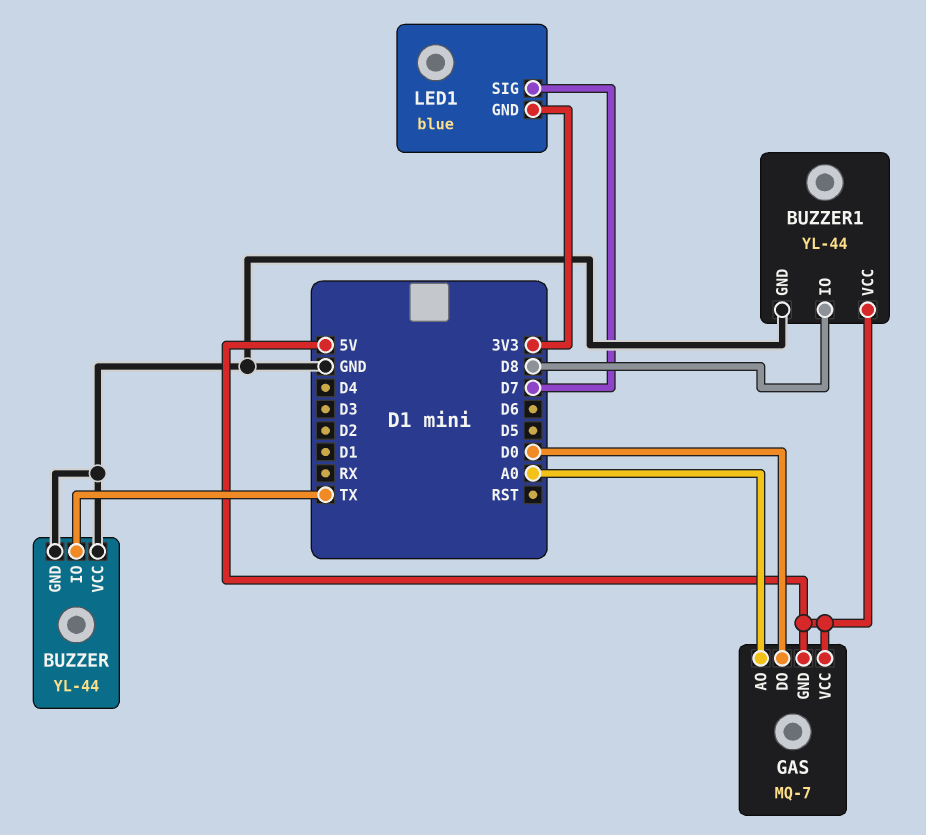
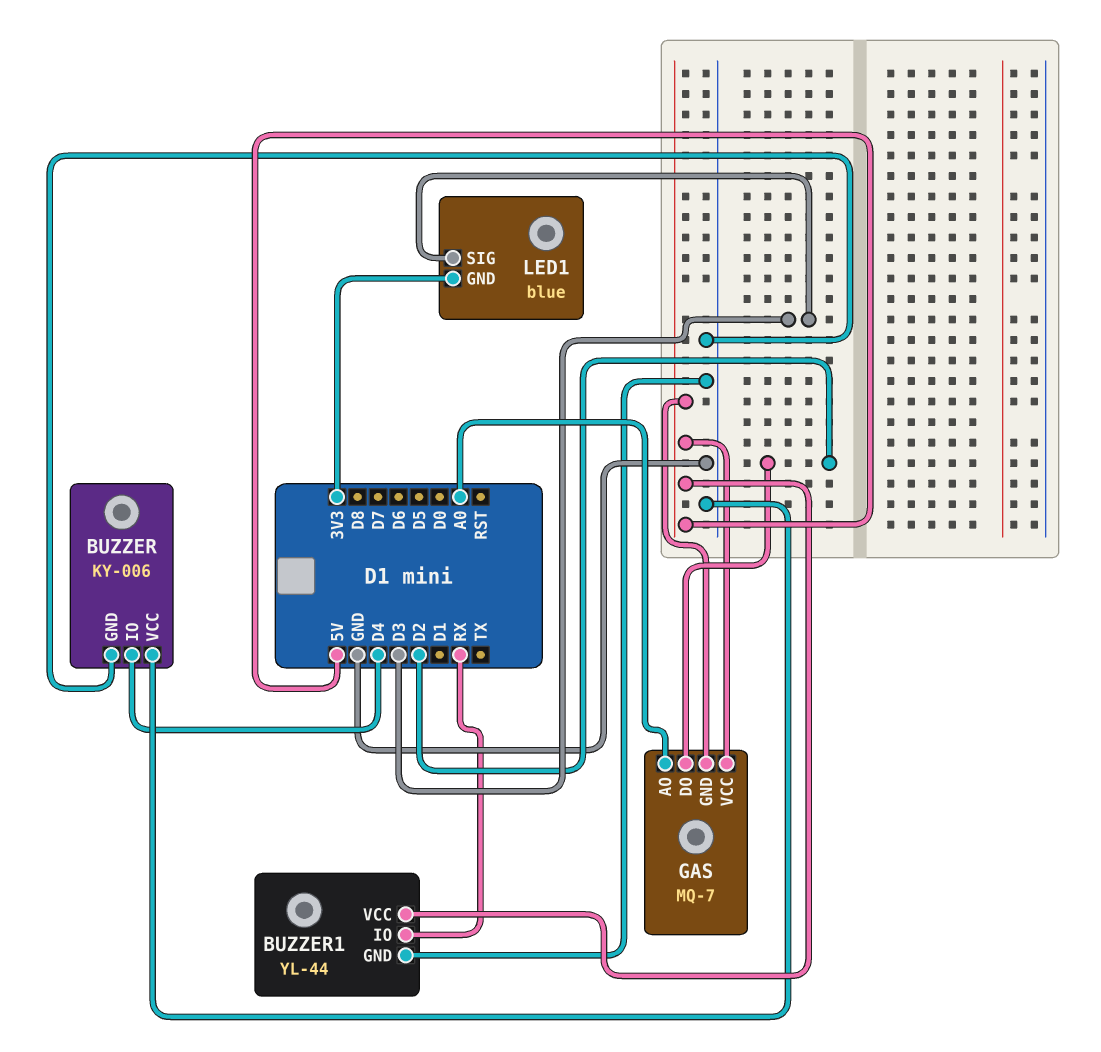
BUZZER: YL-44 -> KY-006
BUZZER pin IO: TX -> D4
BUZZER1 pin IO: D8 -> RX
GAS pin DO: D0 -> D2
LED1 pin SIG: D7 -> D3

